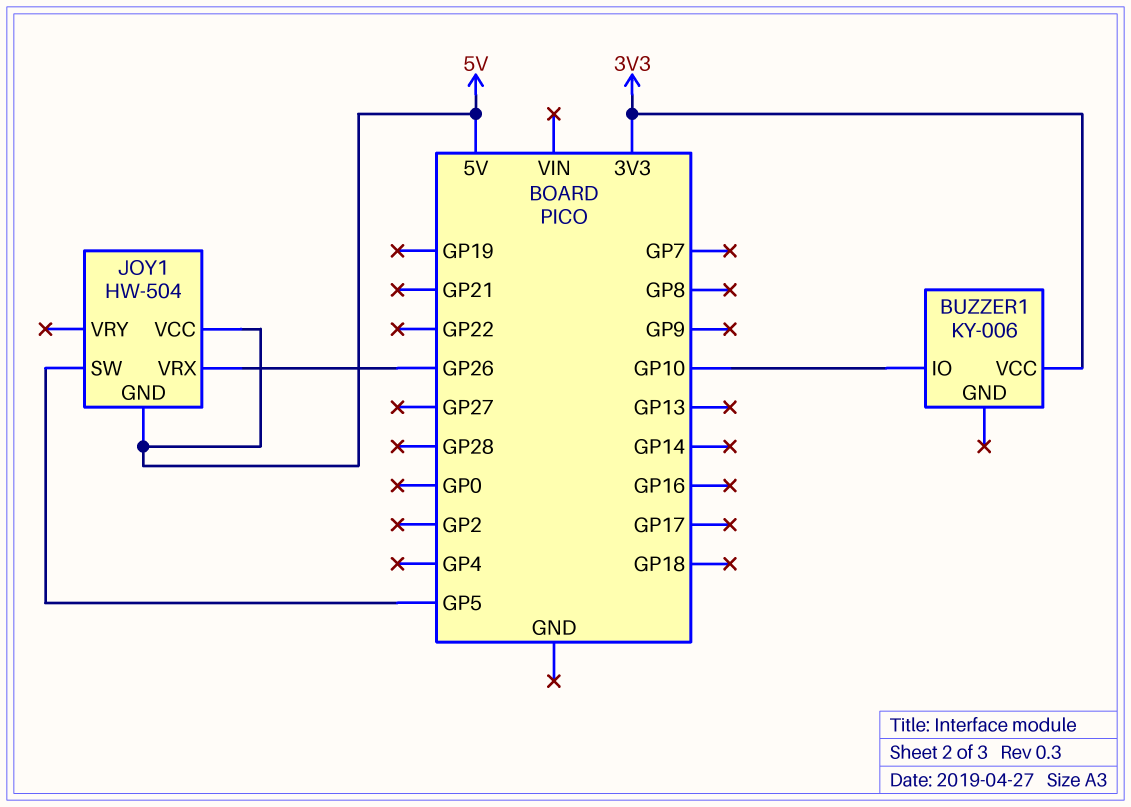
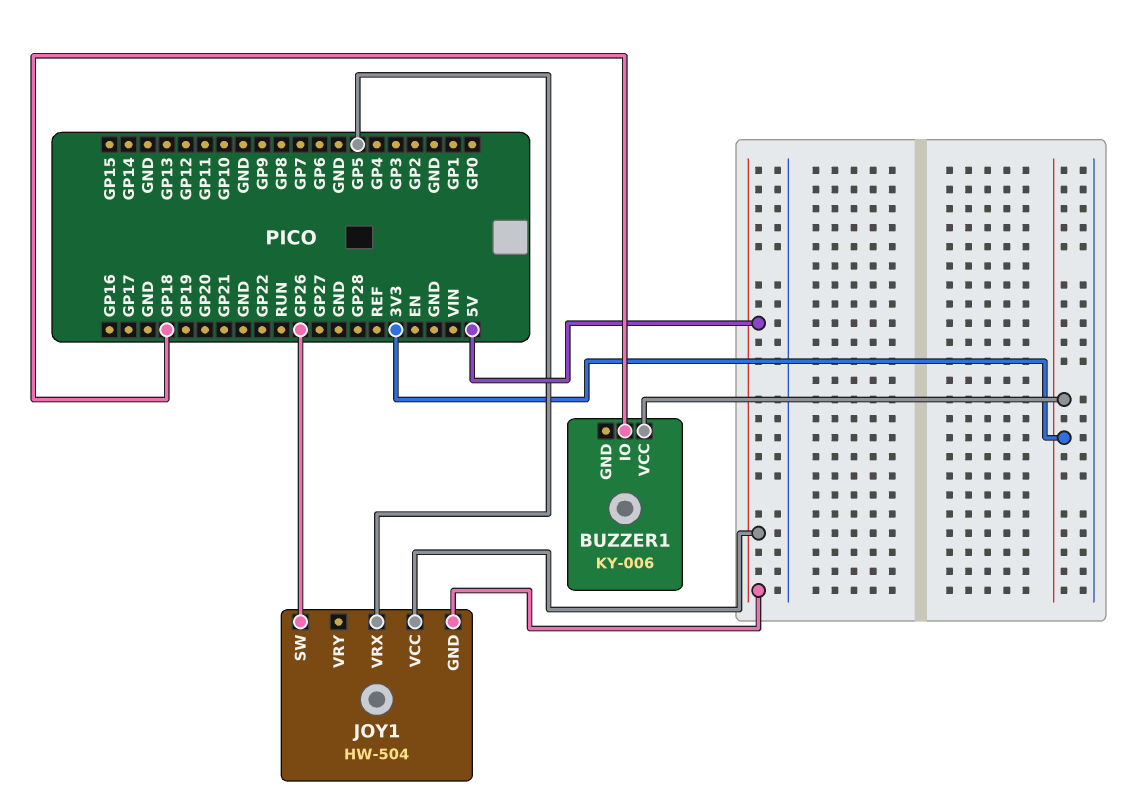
BUZZER1 pin IO: GP10 -> GP18
JOY1 pin SW: GP5 -> GP26
JOY1 pin VRX: GP26 -> GP5

